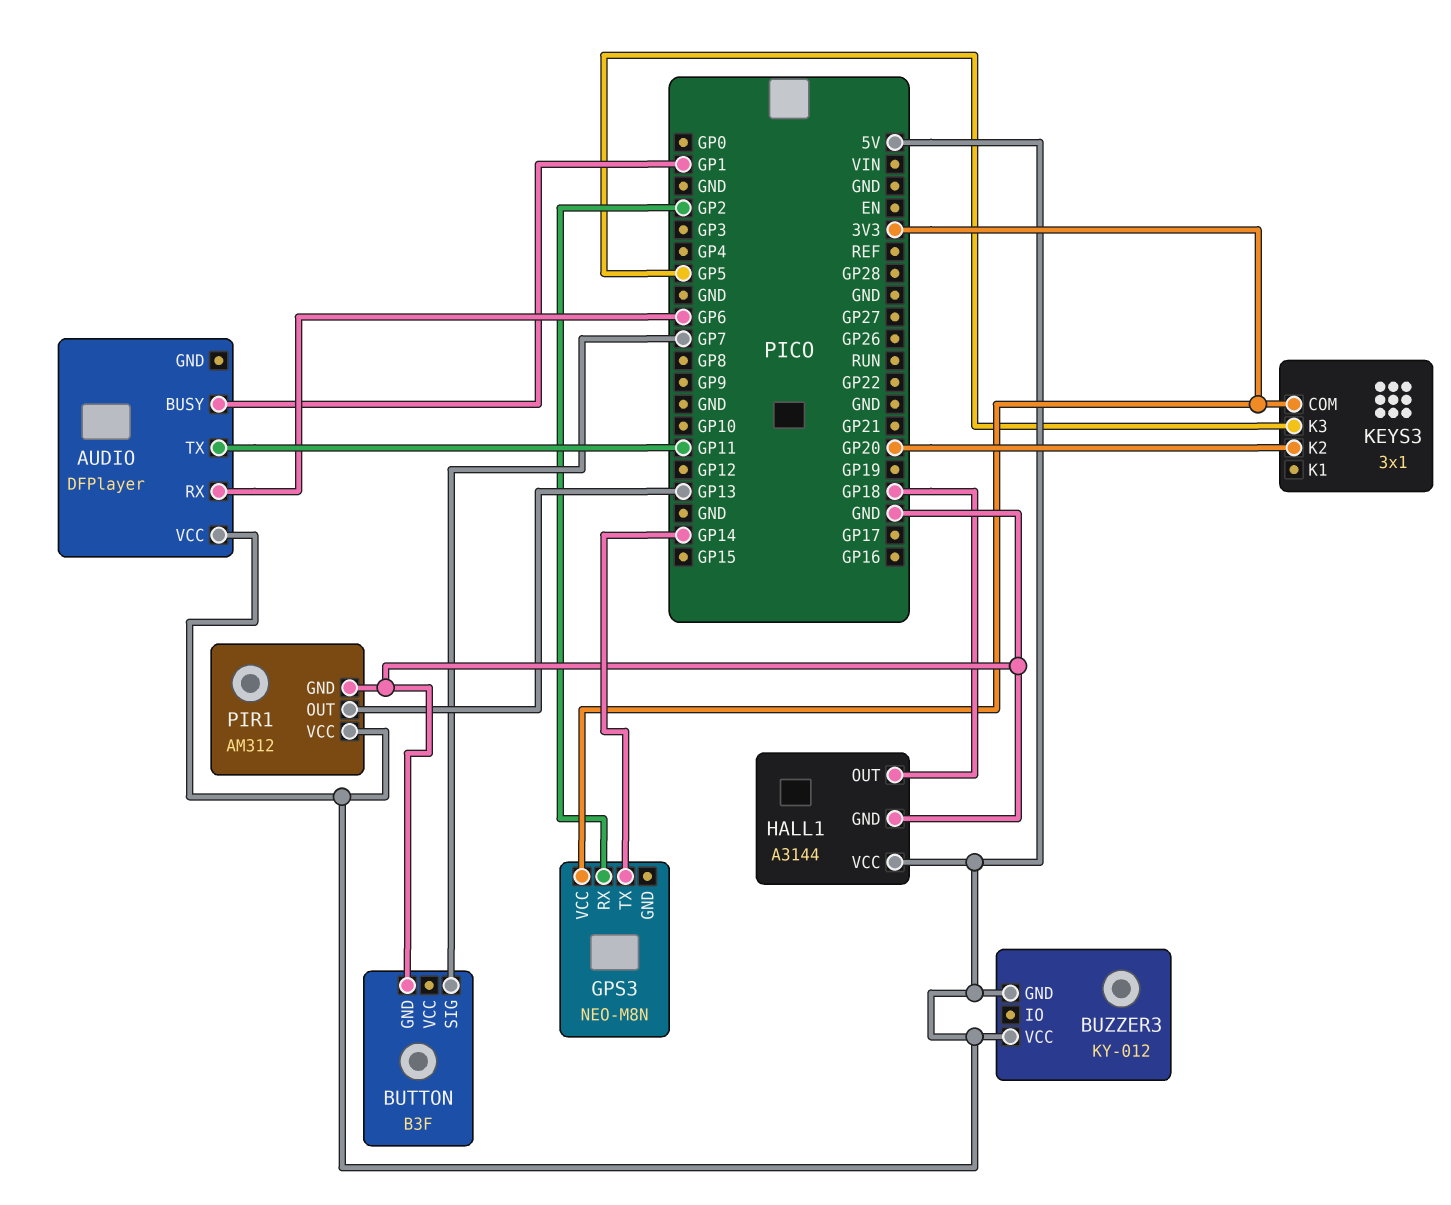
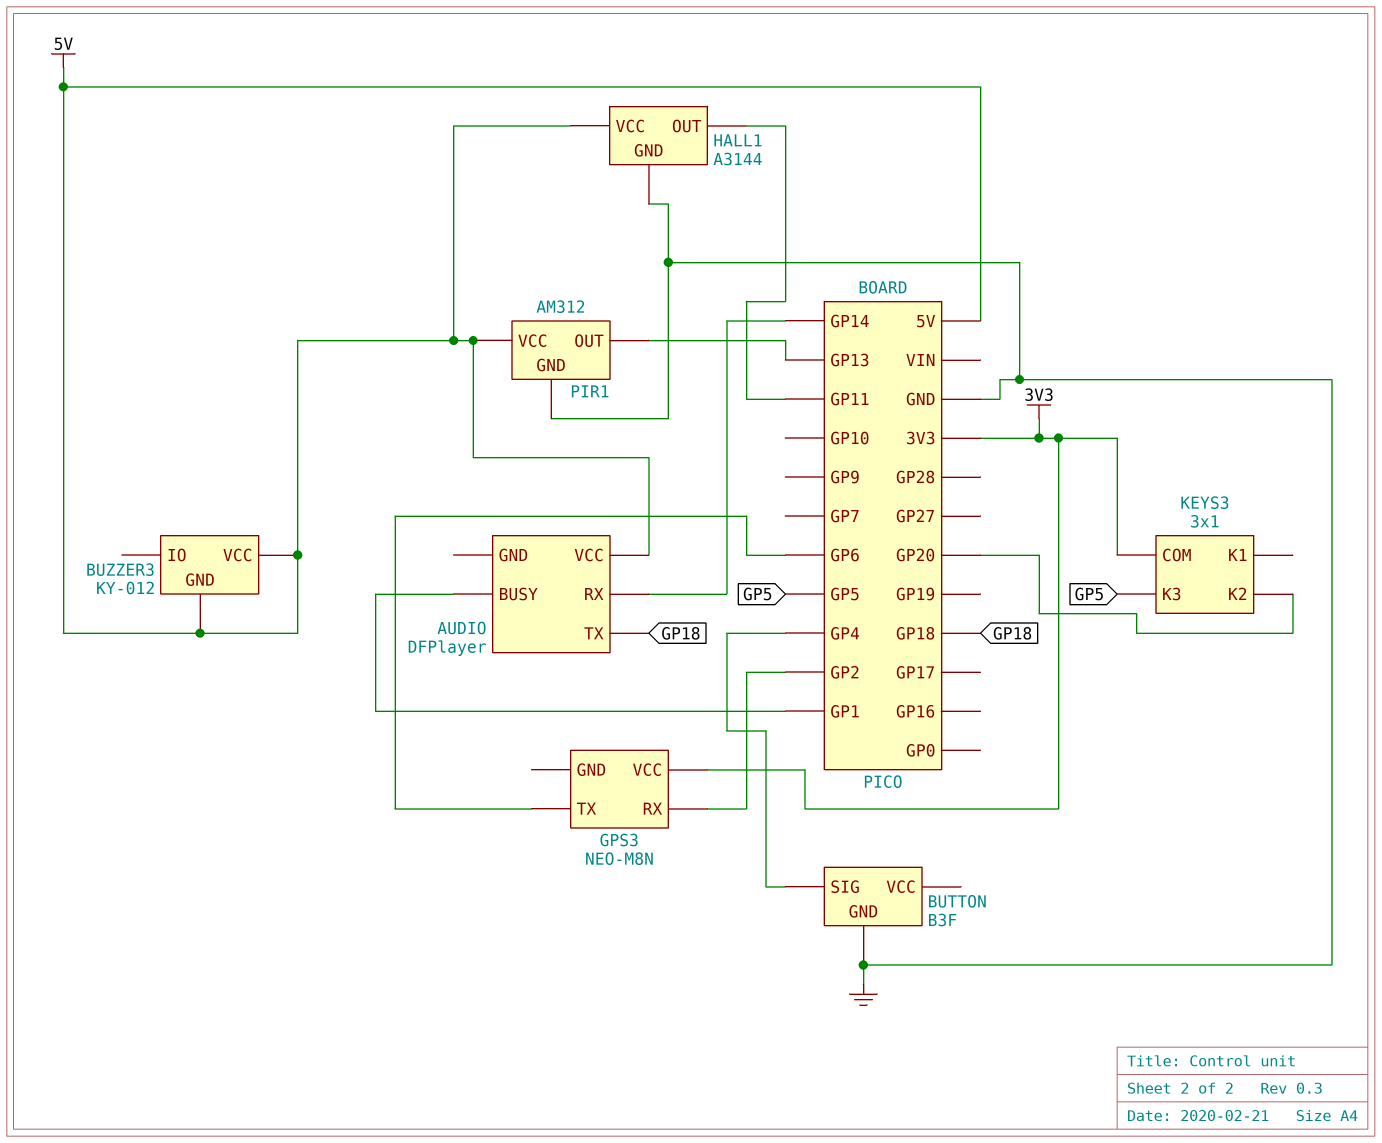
AUDIO pin RX: GP6 -> GP14
AUDIO pin TX: GP11 -> GP18
BUTTON pin SIG: GP7 -> GP4
GPS3 pin TX: GP14 -> GP6
HALL1 pin OUT: GP18 -> GP11

